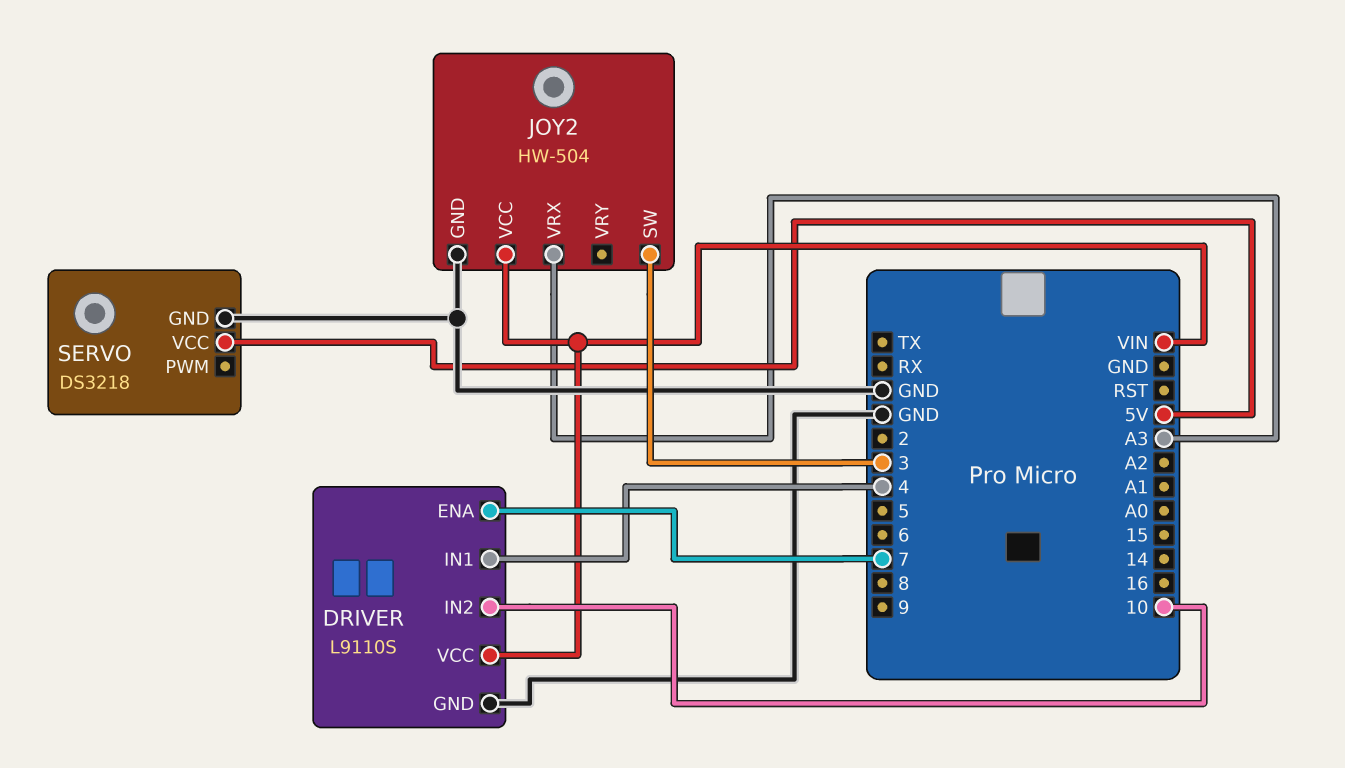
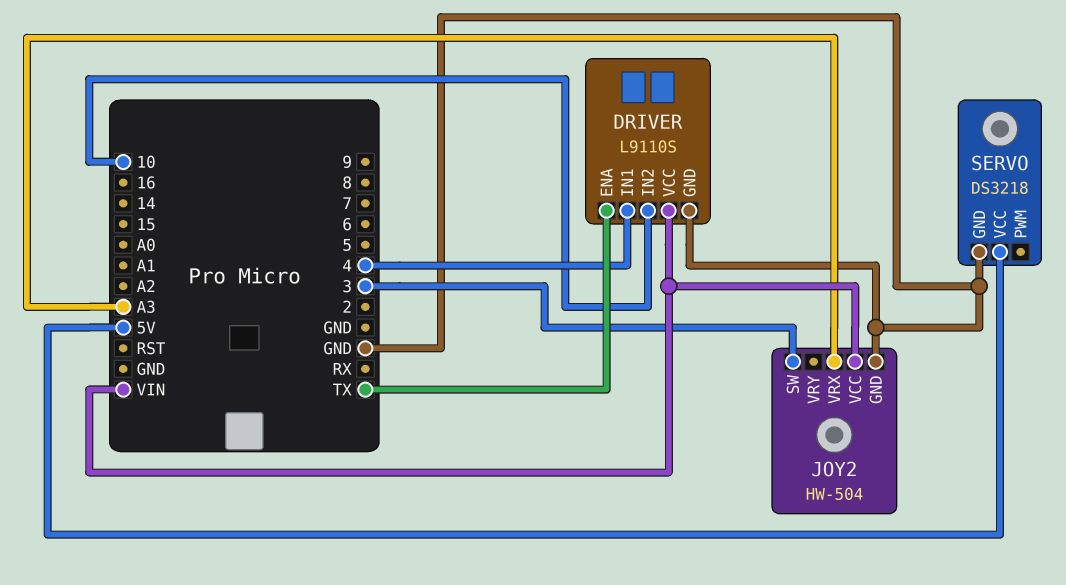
DRIVER pin ENA: 7 -> TX

